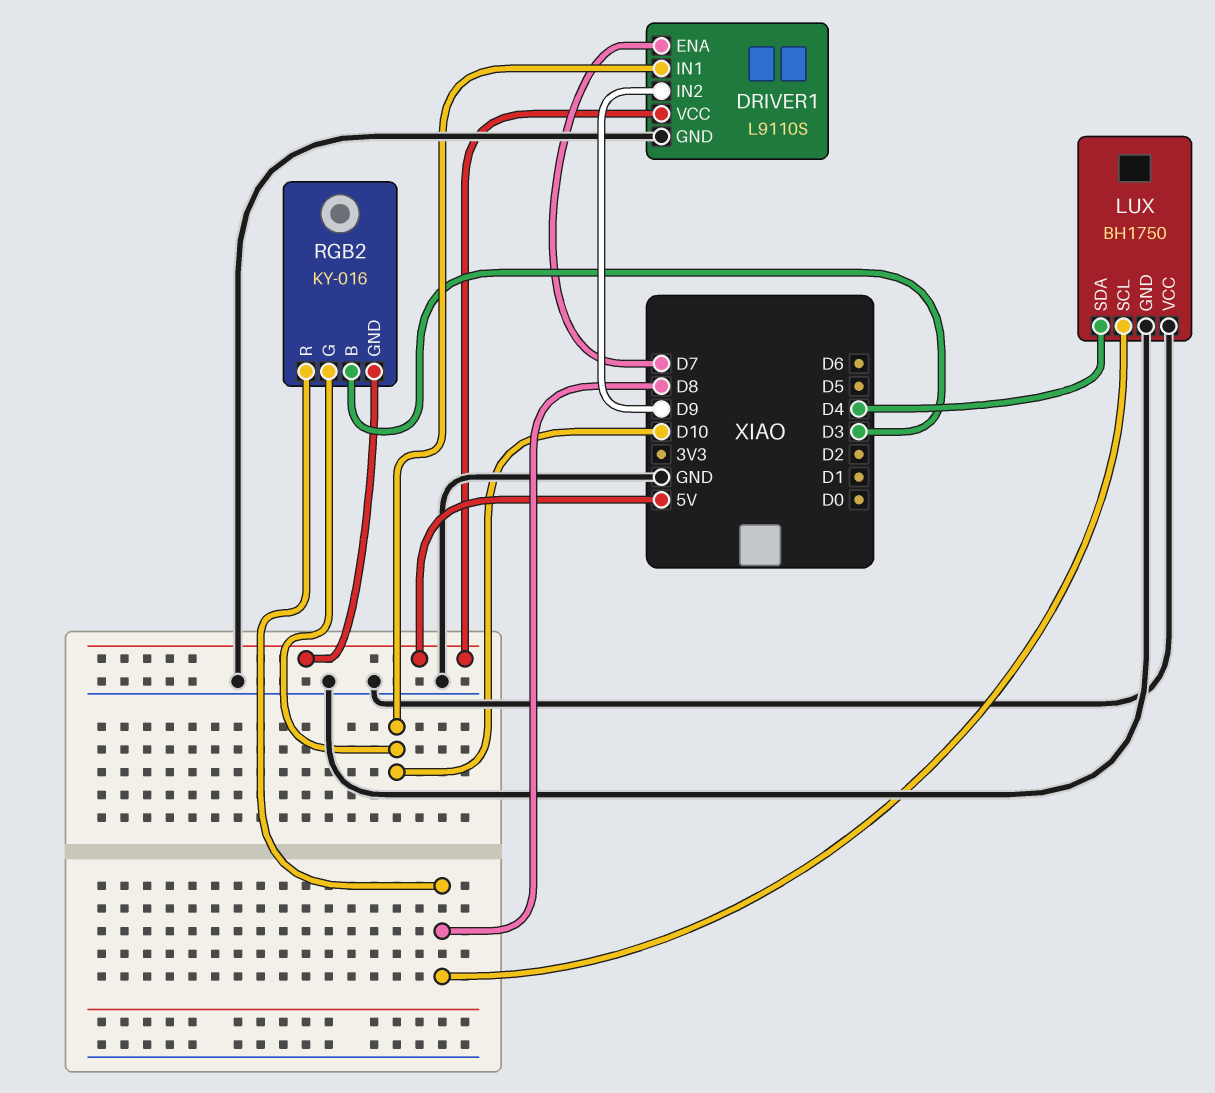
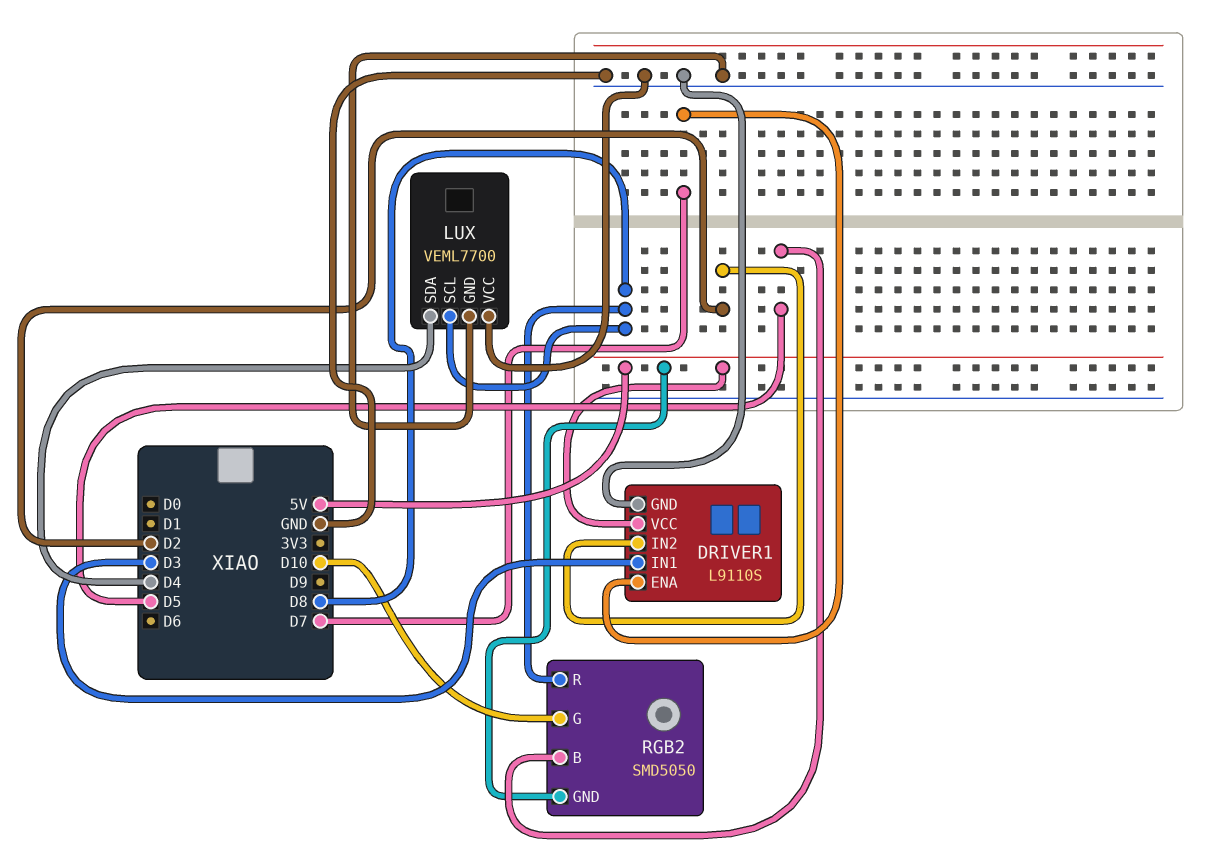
DRIVER1 pin IN1: D10 -> D3
DRIVER1 pin IN2: D9 -> D2
LUX: BH1750 -> VEML7700
RGB2: KY-016 -> SMD5050
RGB2 pin B: D3 -> D5

